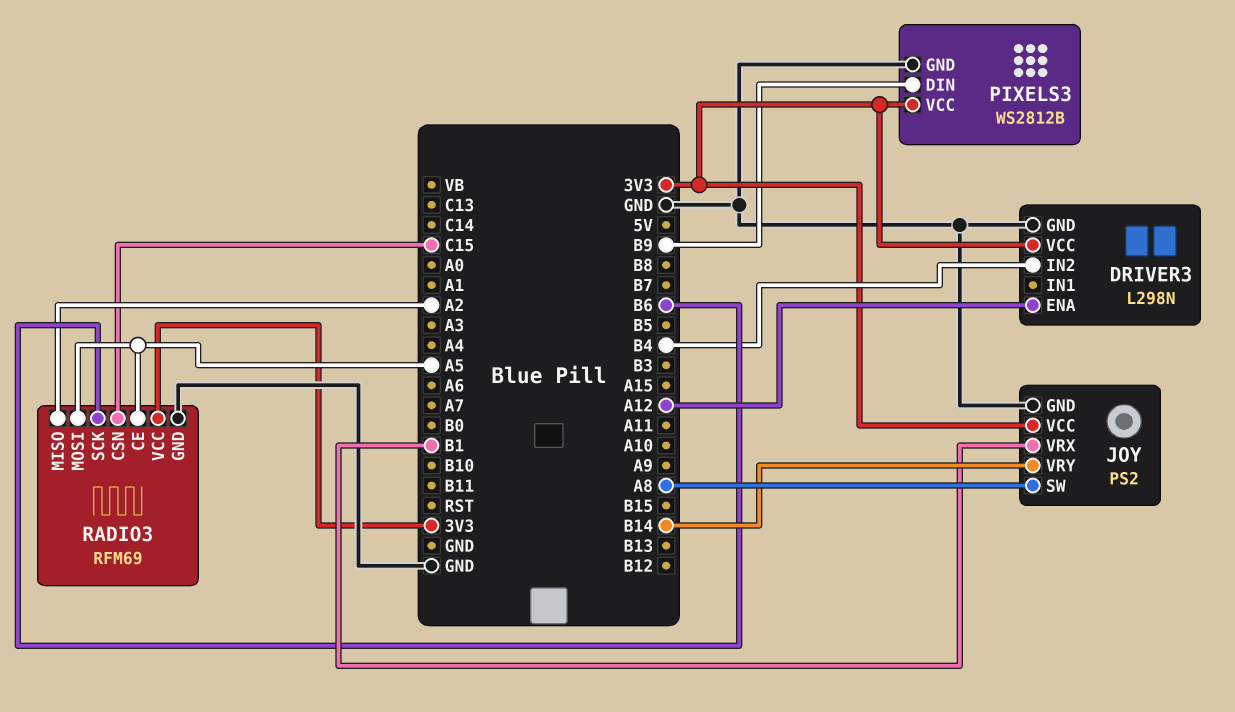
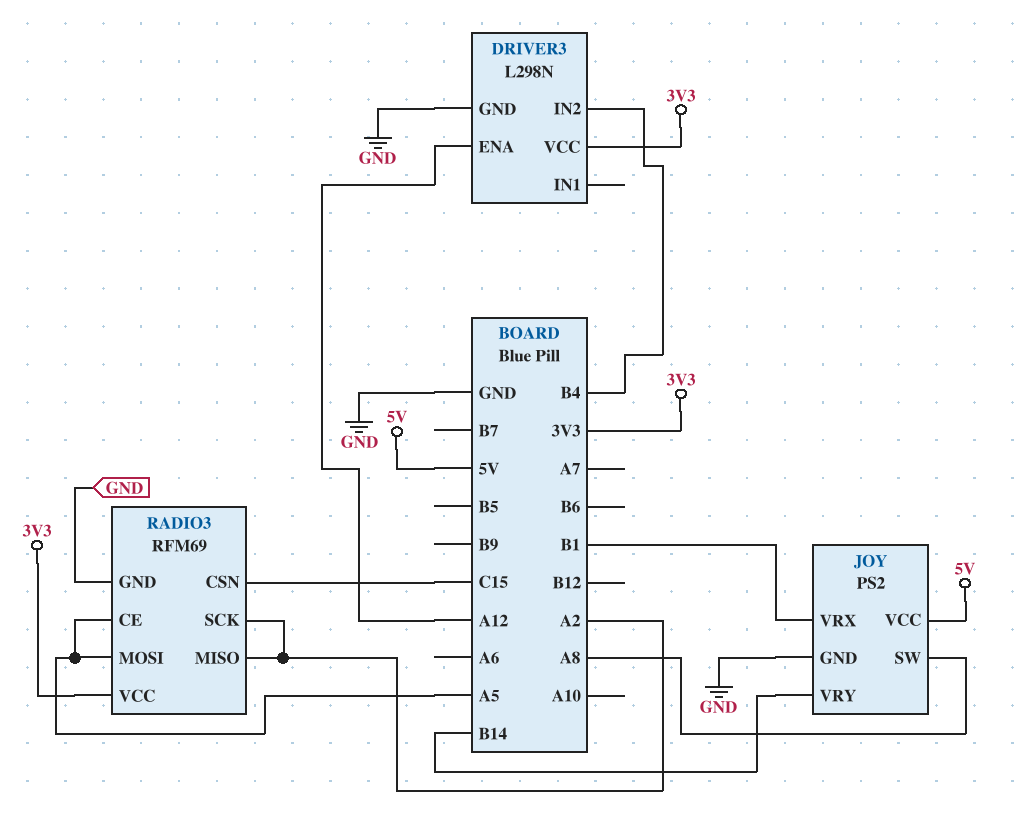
JOY pin VCC: 3V3 -> 5V
PIXELS3: WS2812B -> none
PIXELS3 pin DIN: B9 -> none
PIXELS3 pin GND: GND -> none
PIXELS3 pin VCC: 3V3 -> none
RADIO3 pin SCK: B6 -> A2

